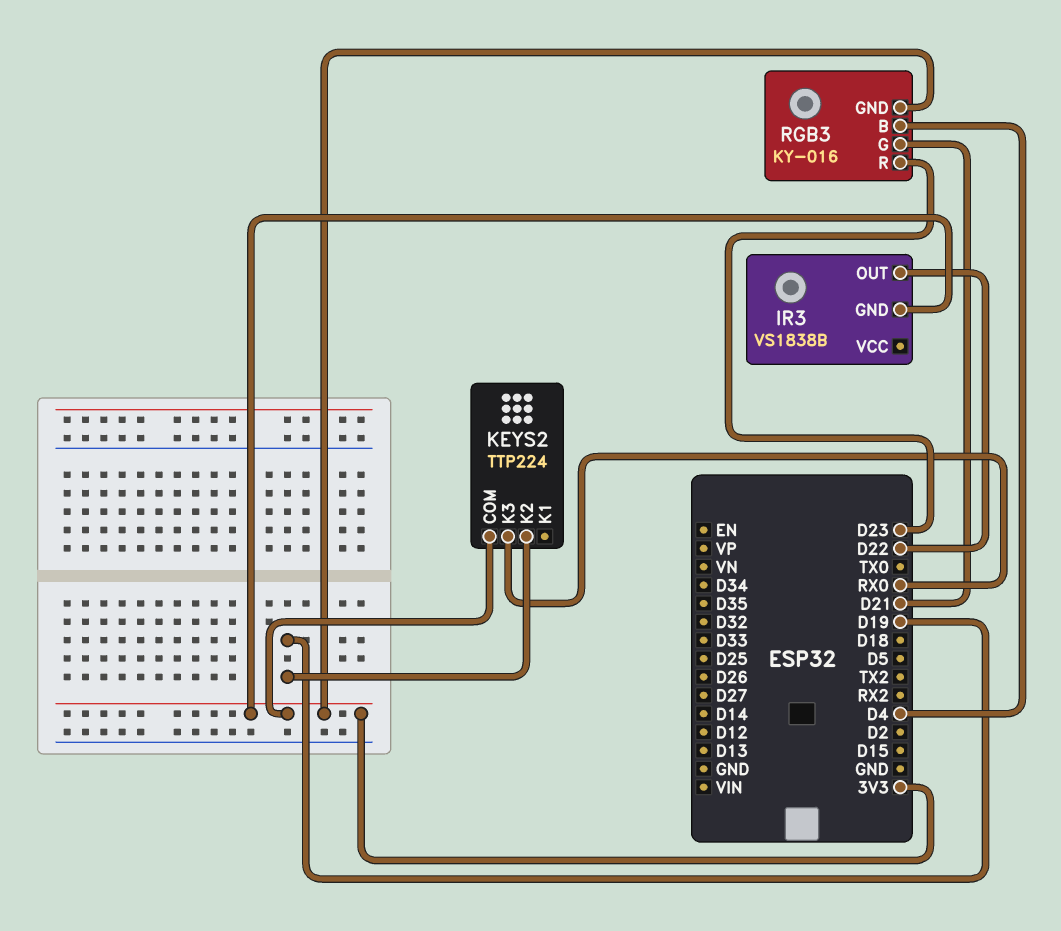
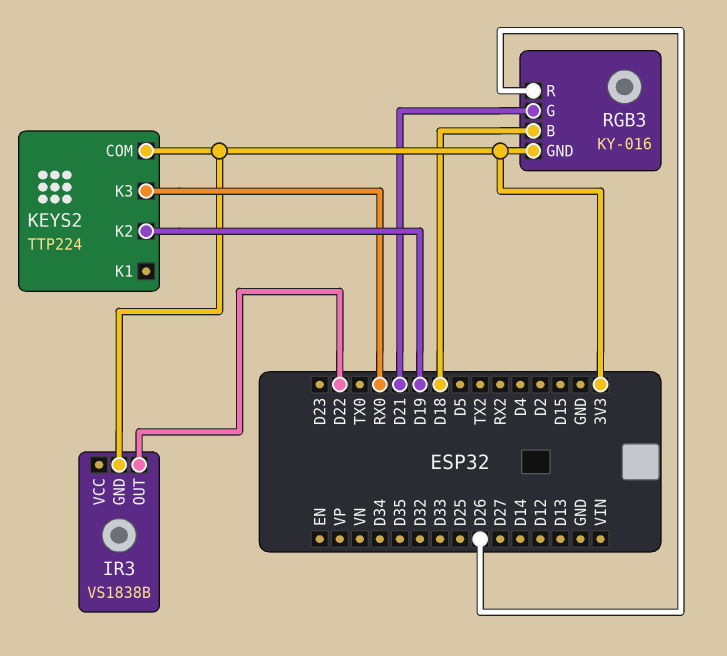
RGB3 pin B: D4 -> D18
RGB3 pin R: D23 -> D26

